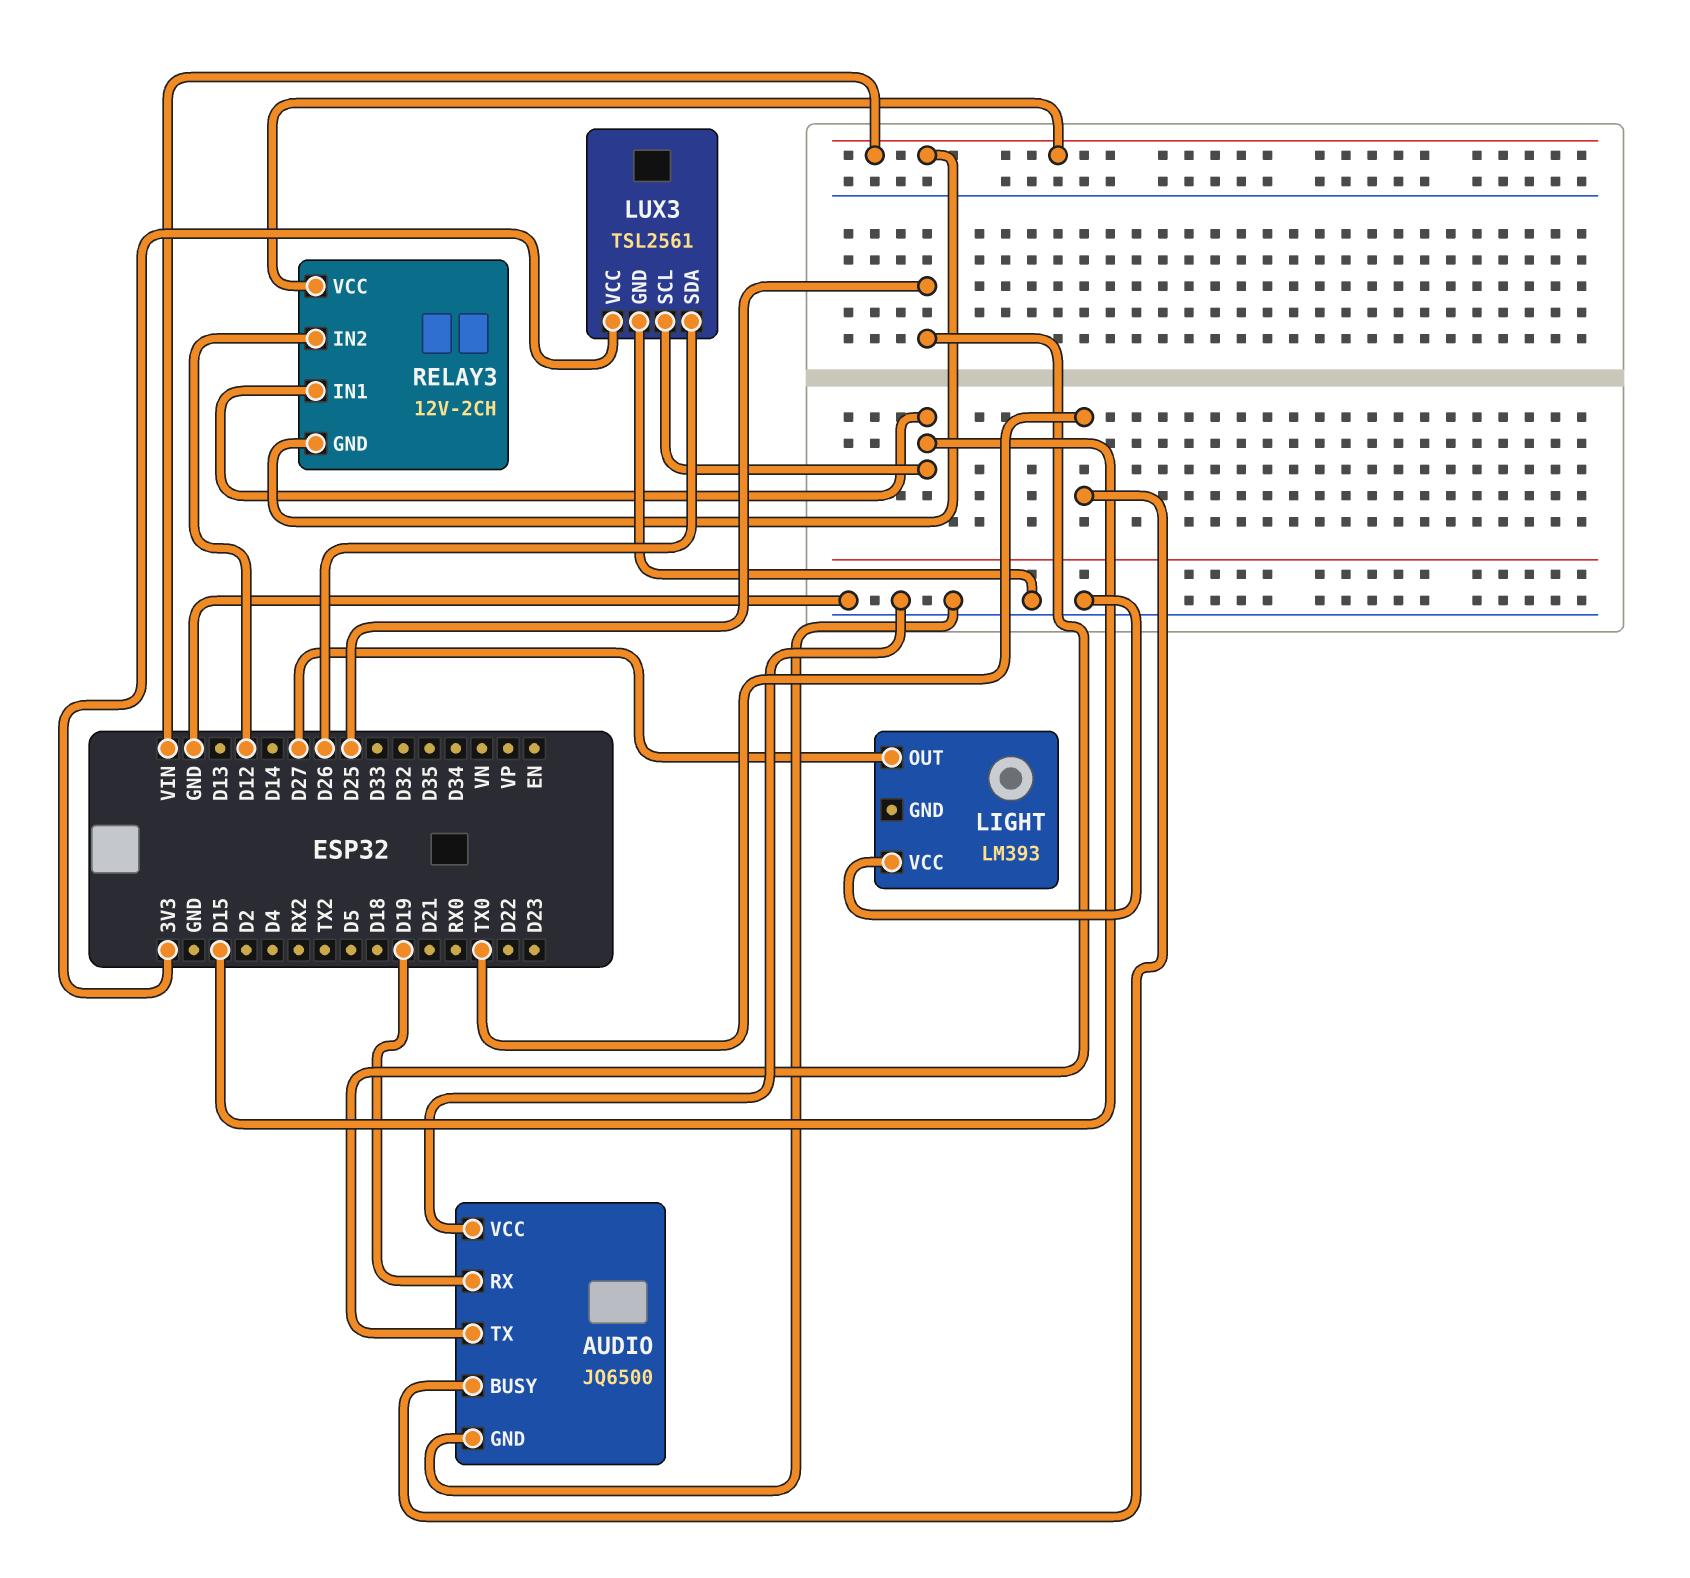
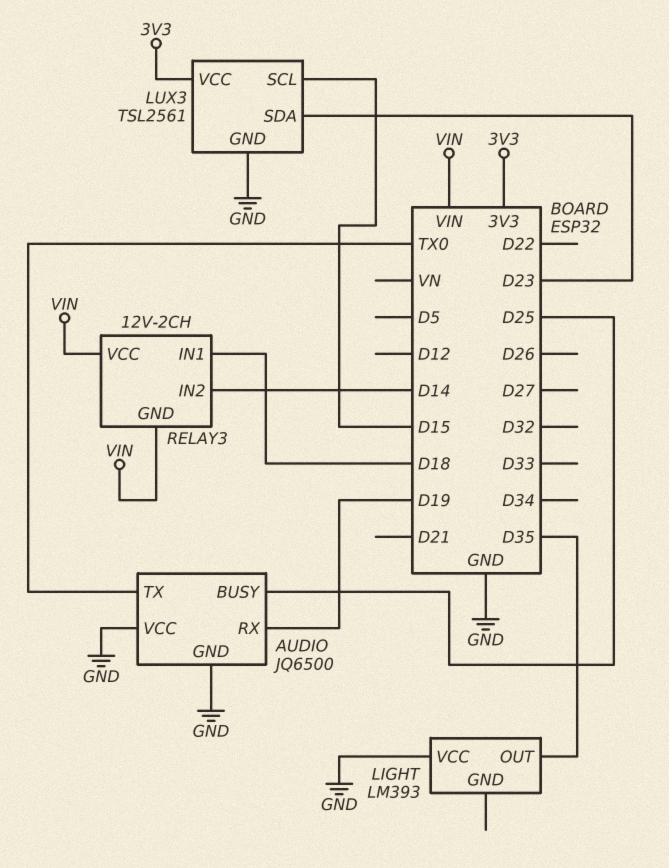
AUDIO pin BUSY: TX0 -> D25
AUDIO pin TX: D25 -> TX0
LIGHT pin OUT: D27 -> D35
LUX3 pin SDA: D26 -> D23
RELAY3 pin IN1: D15 -> D18
RELAY3 pin IN2: D12 -> D14

